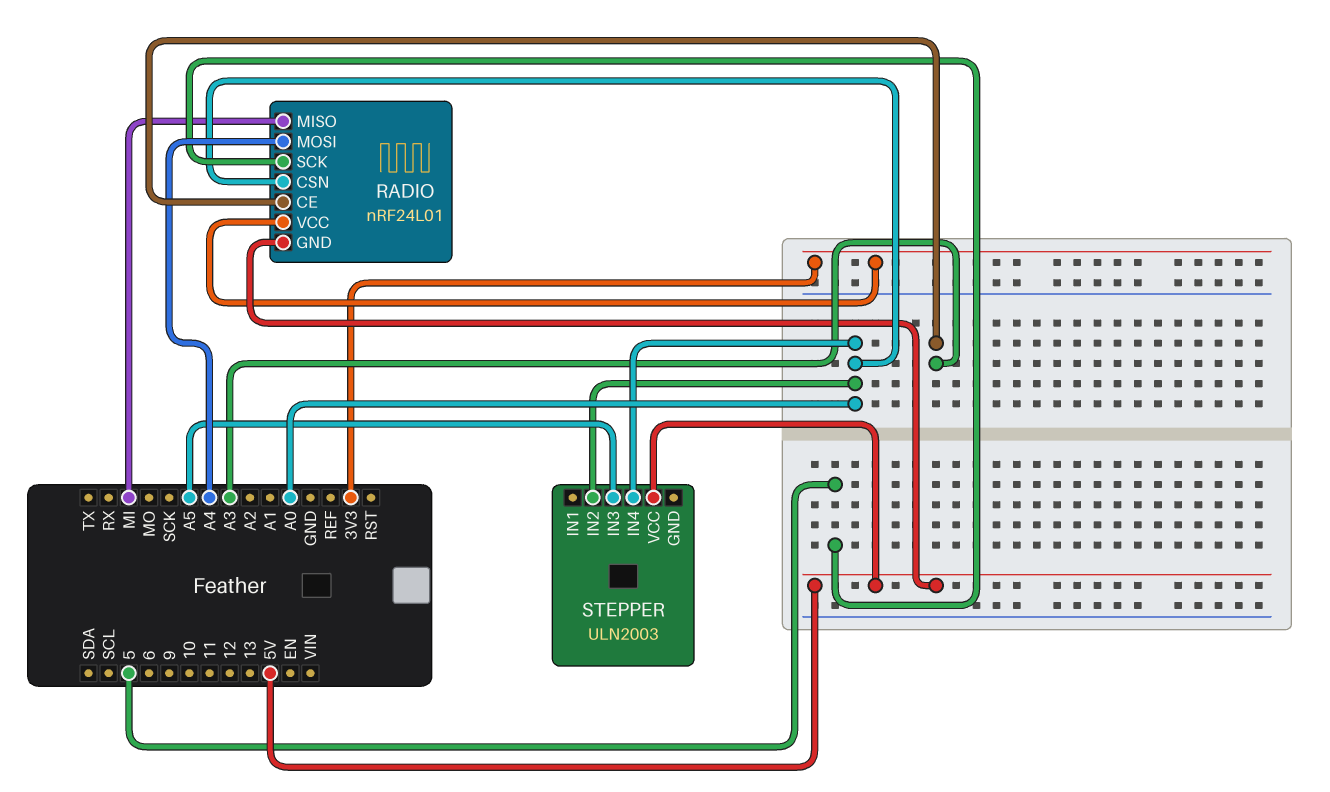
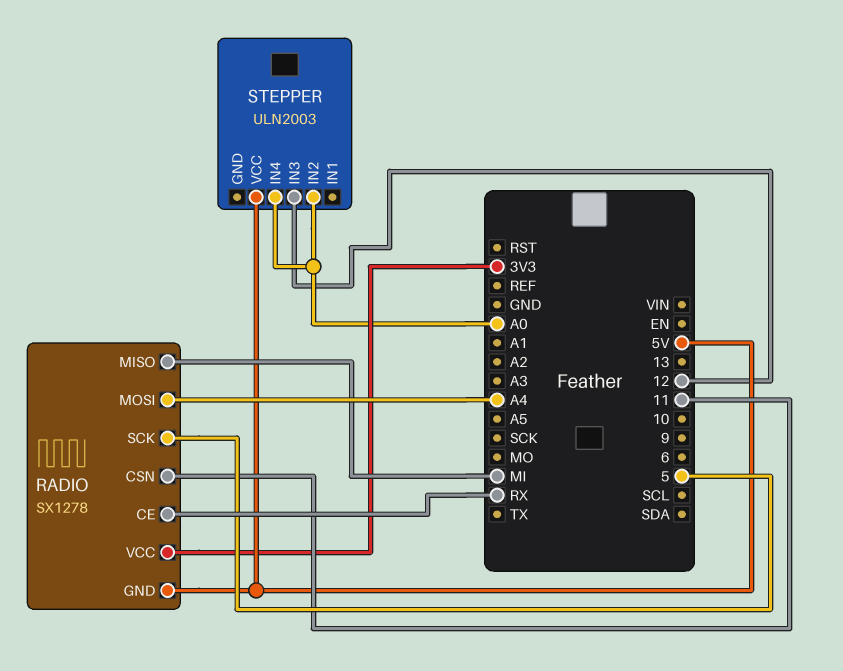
RADIO: nRF24L01 -> SX1278
RADIO pin CE: A3 -> RX
RADIO pin CSN: A0 -> 11
STEPPER pin IN3: A5 -> 12

